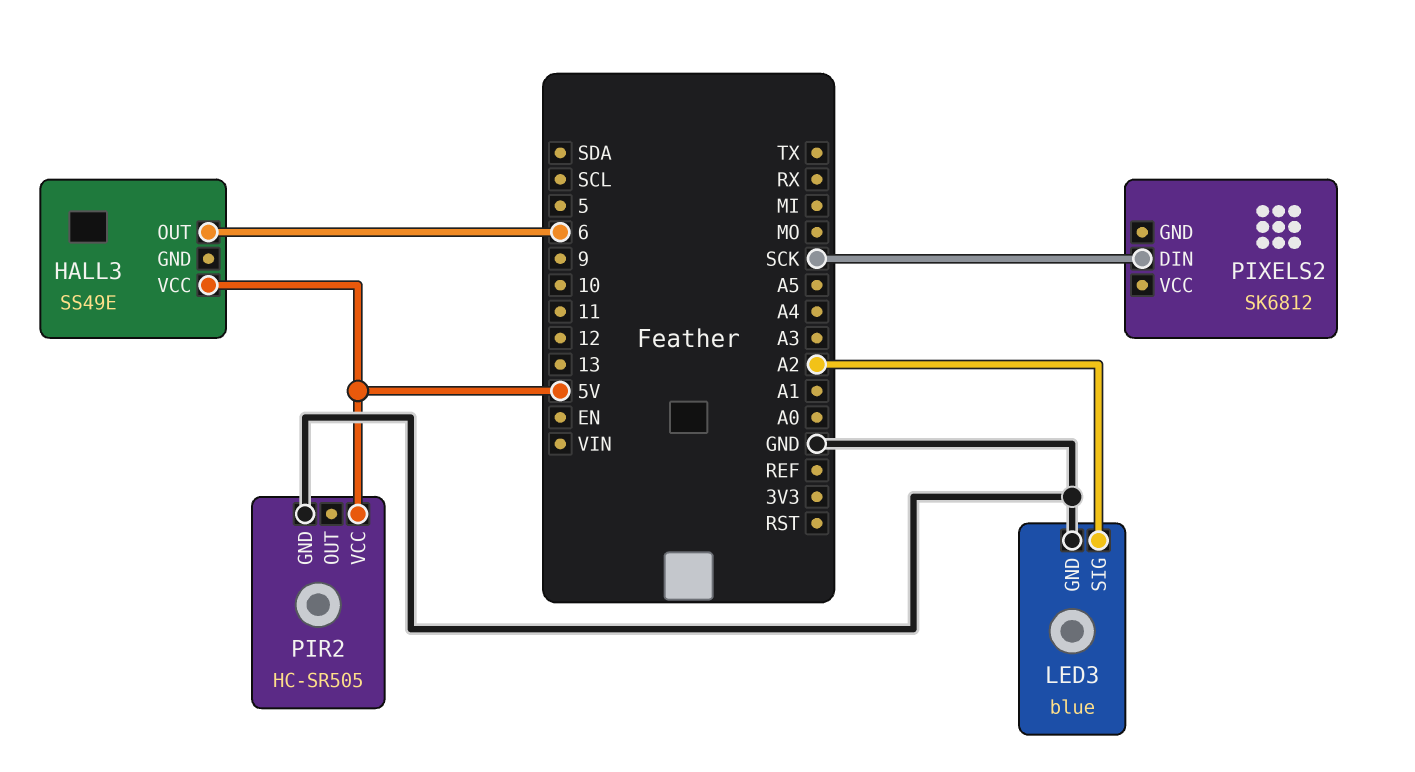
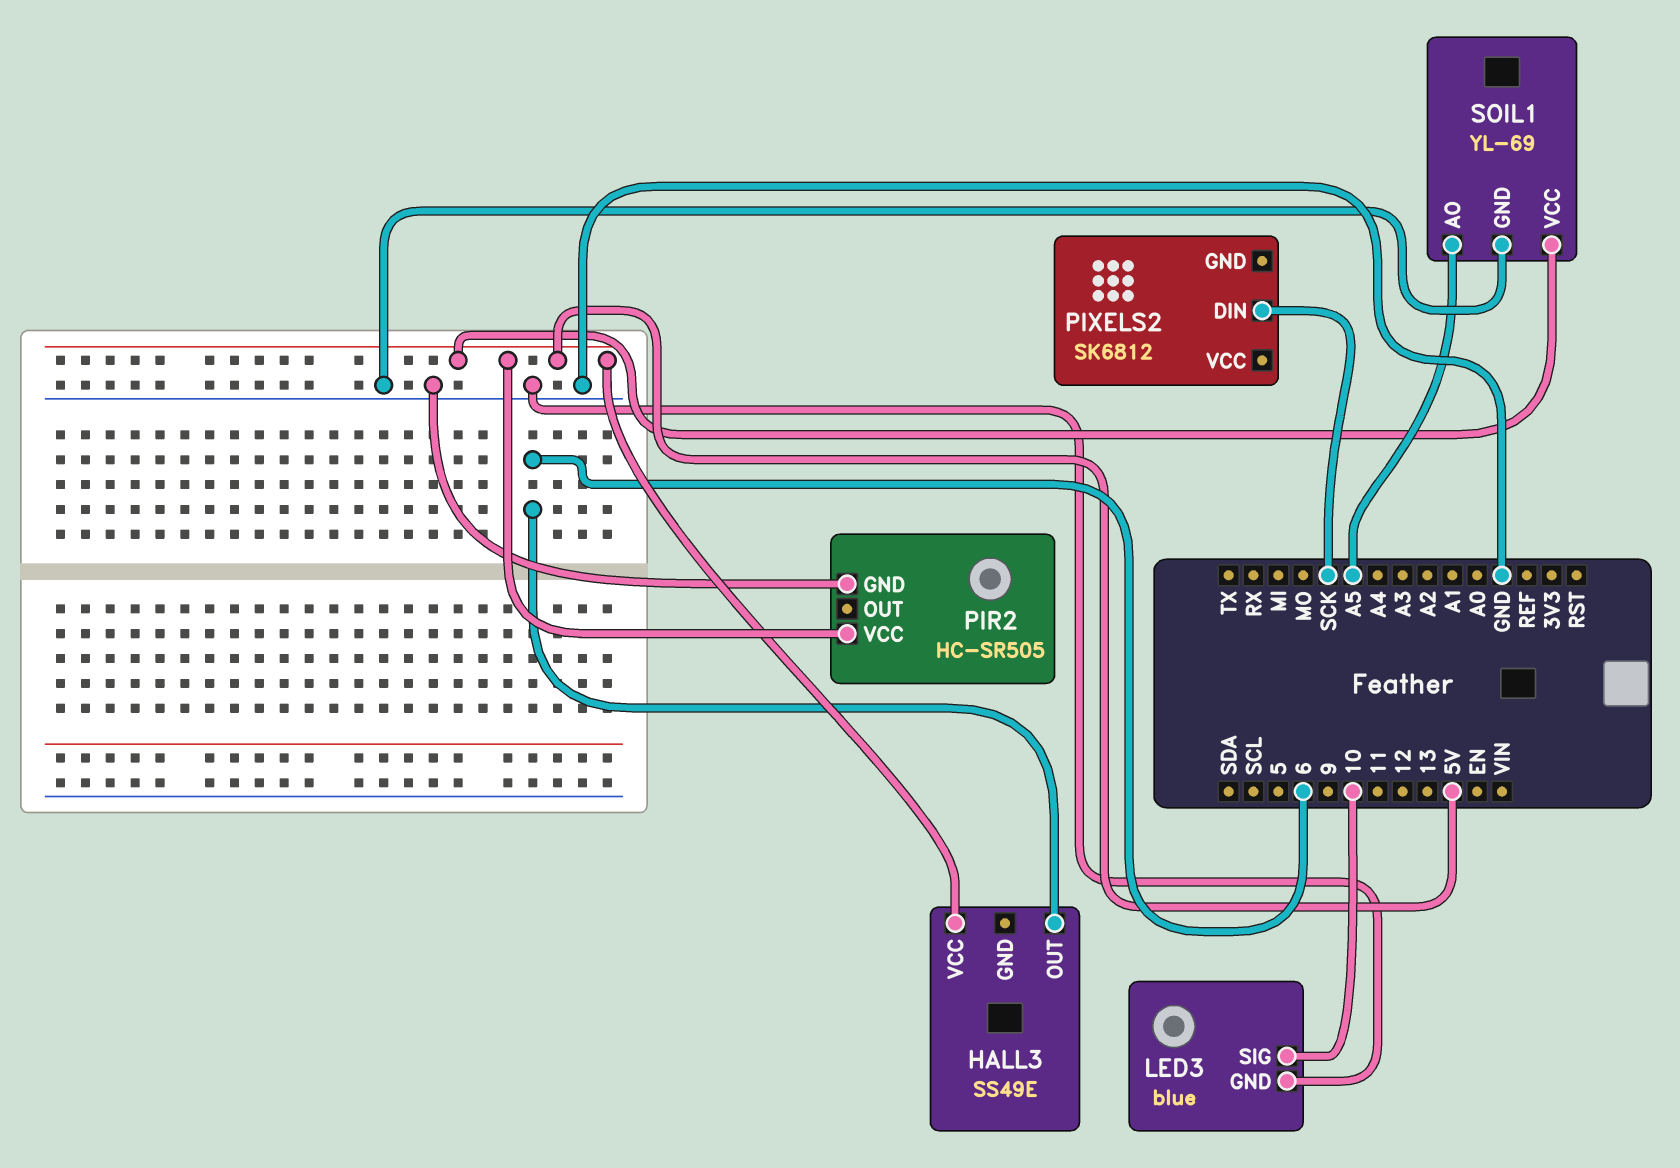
LED3 pin SIG: A2 -> 10
SOIL1: none -> YL-69
SOIL1 pin AO: none -> A5
SOIL1 pin GND: none -> GND
SOIL1 pin VCC: none -> 5V

